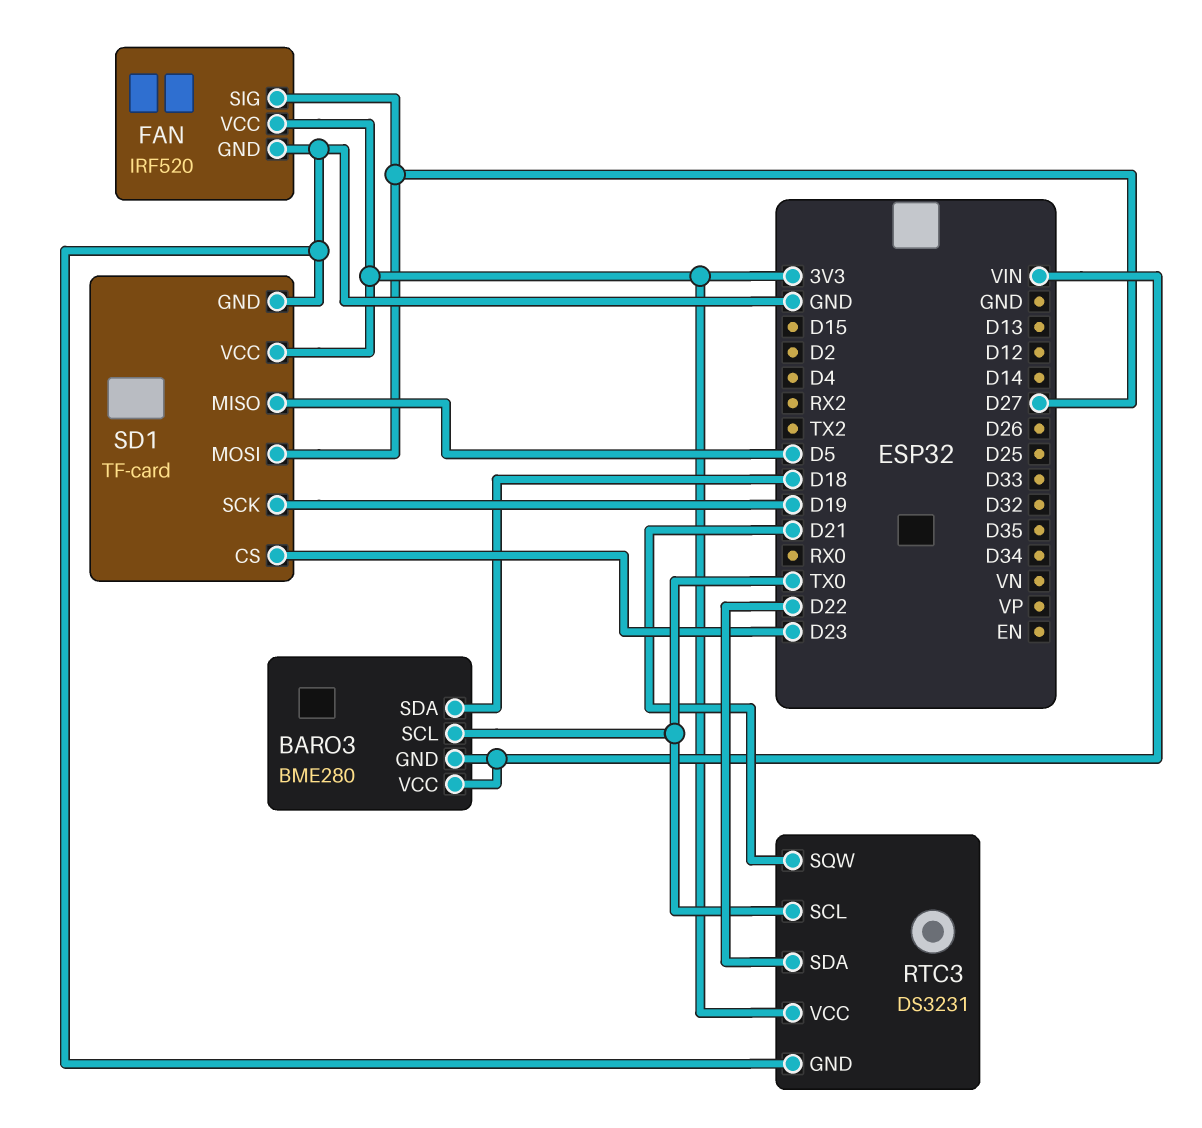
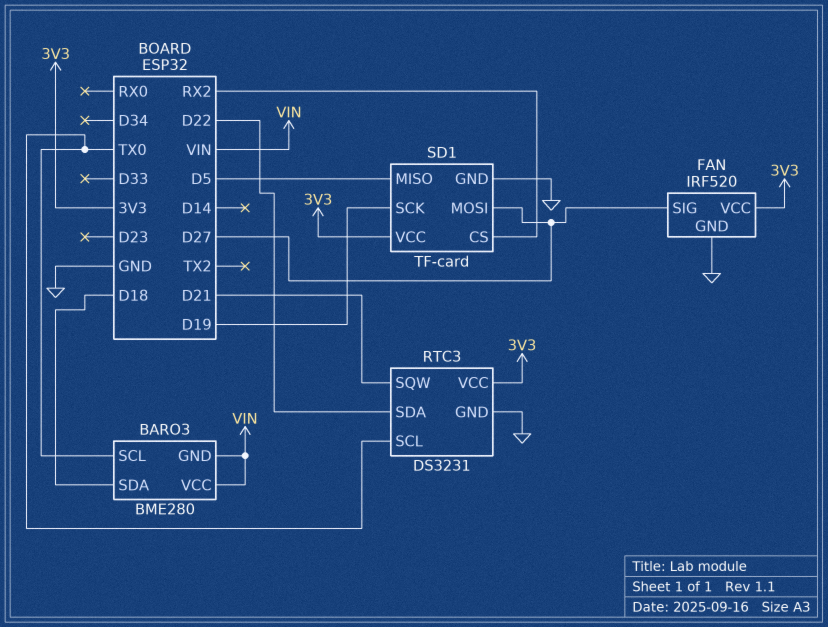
SD1 pin CS: D23 -> RX2

